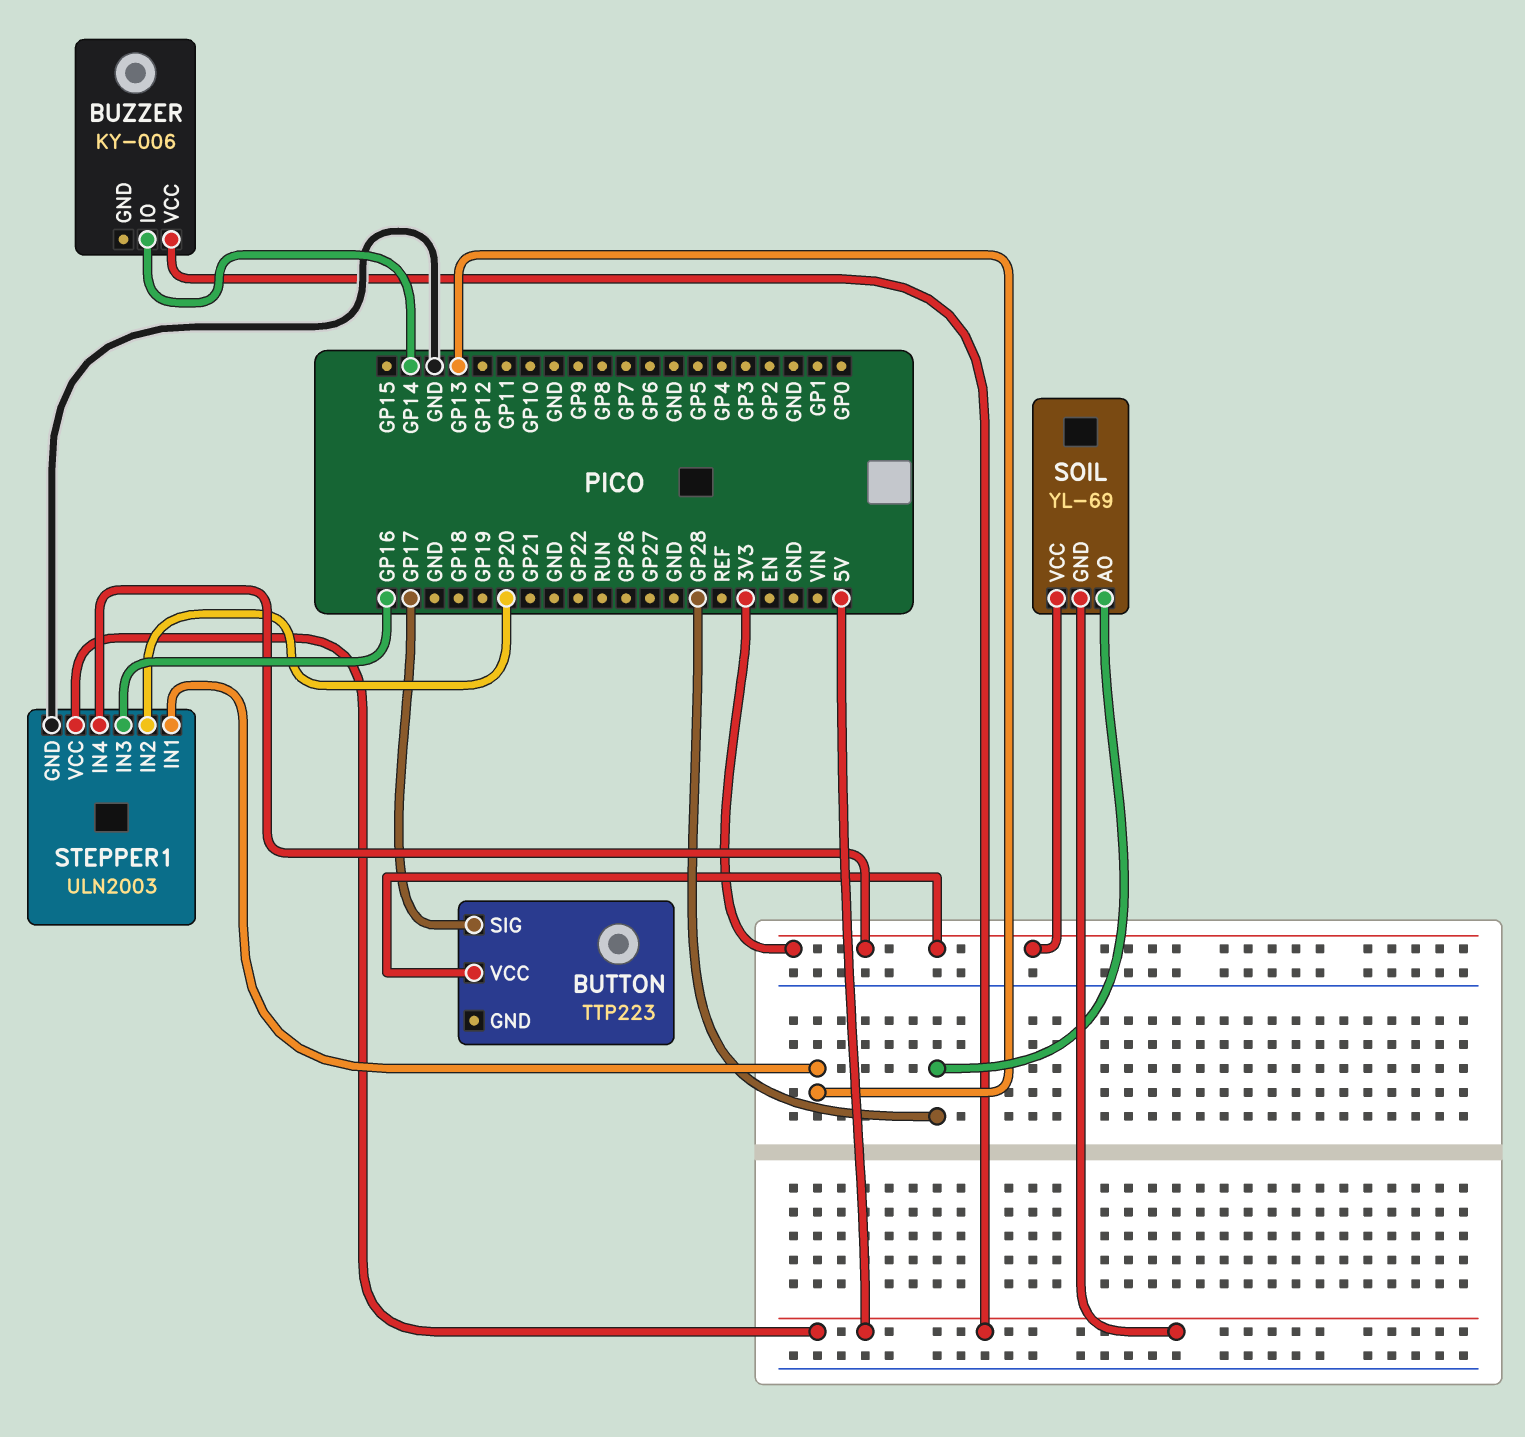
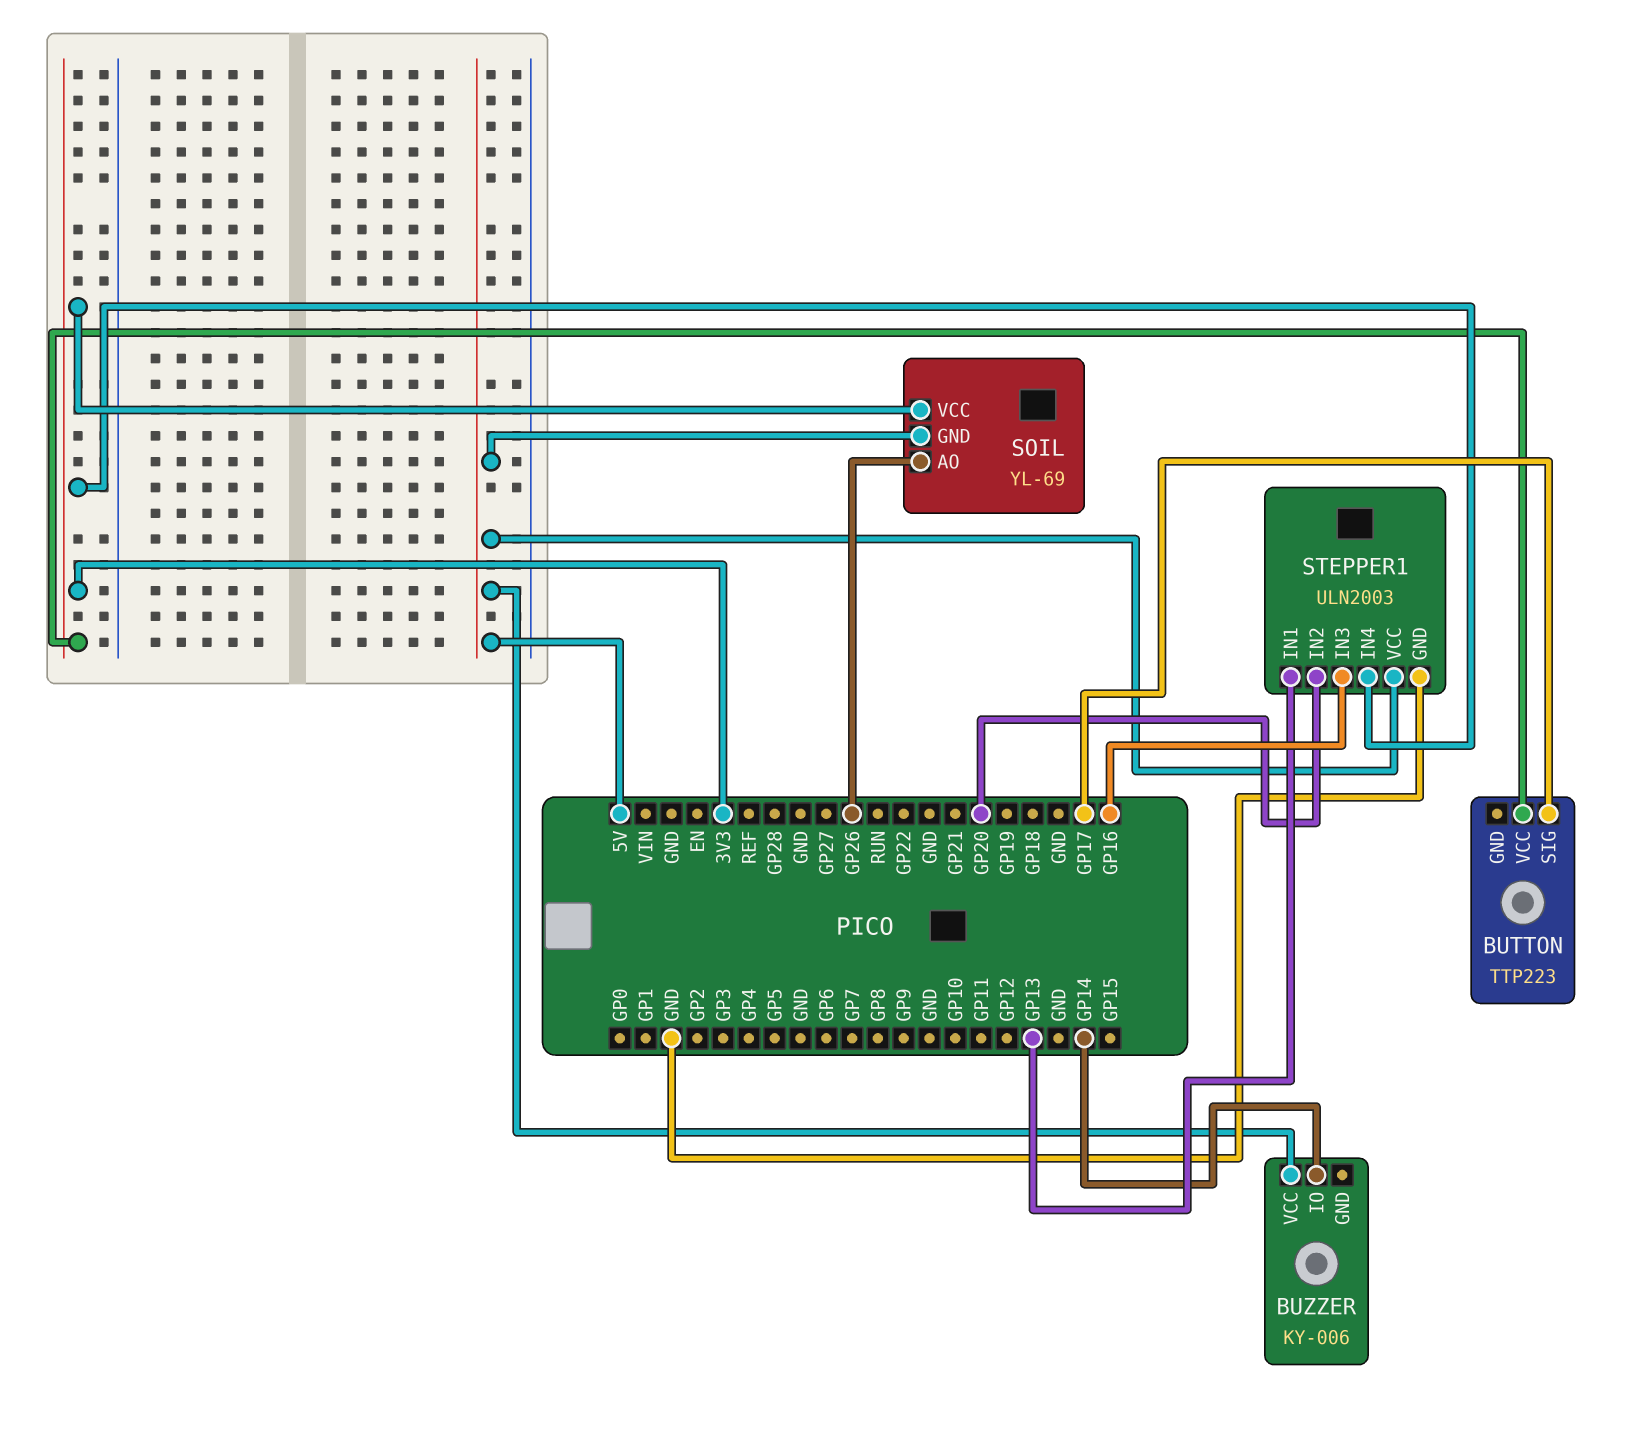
SOIL pin AO: GP28 -> GP26

